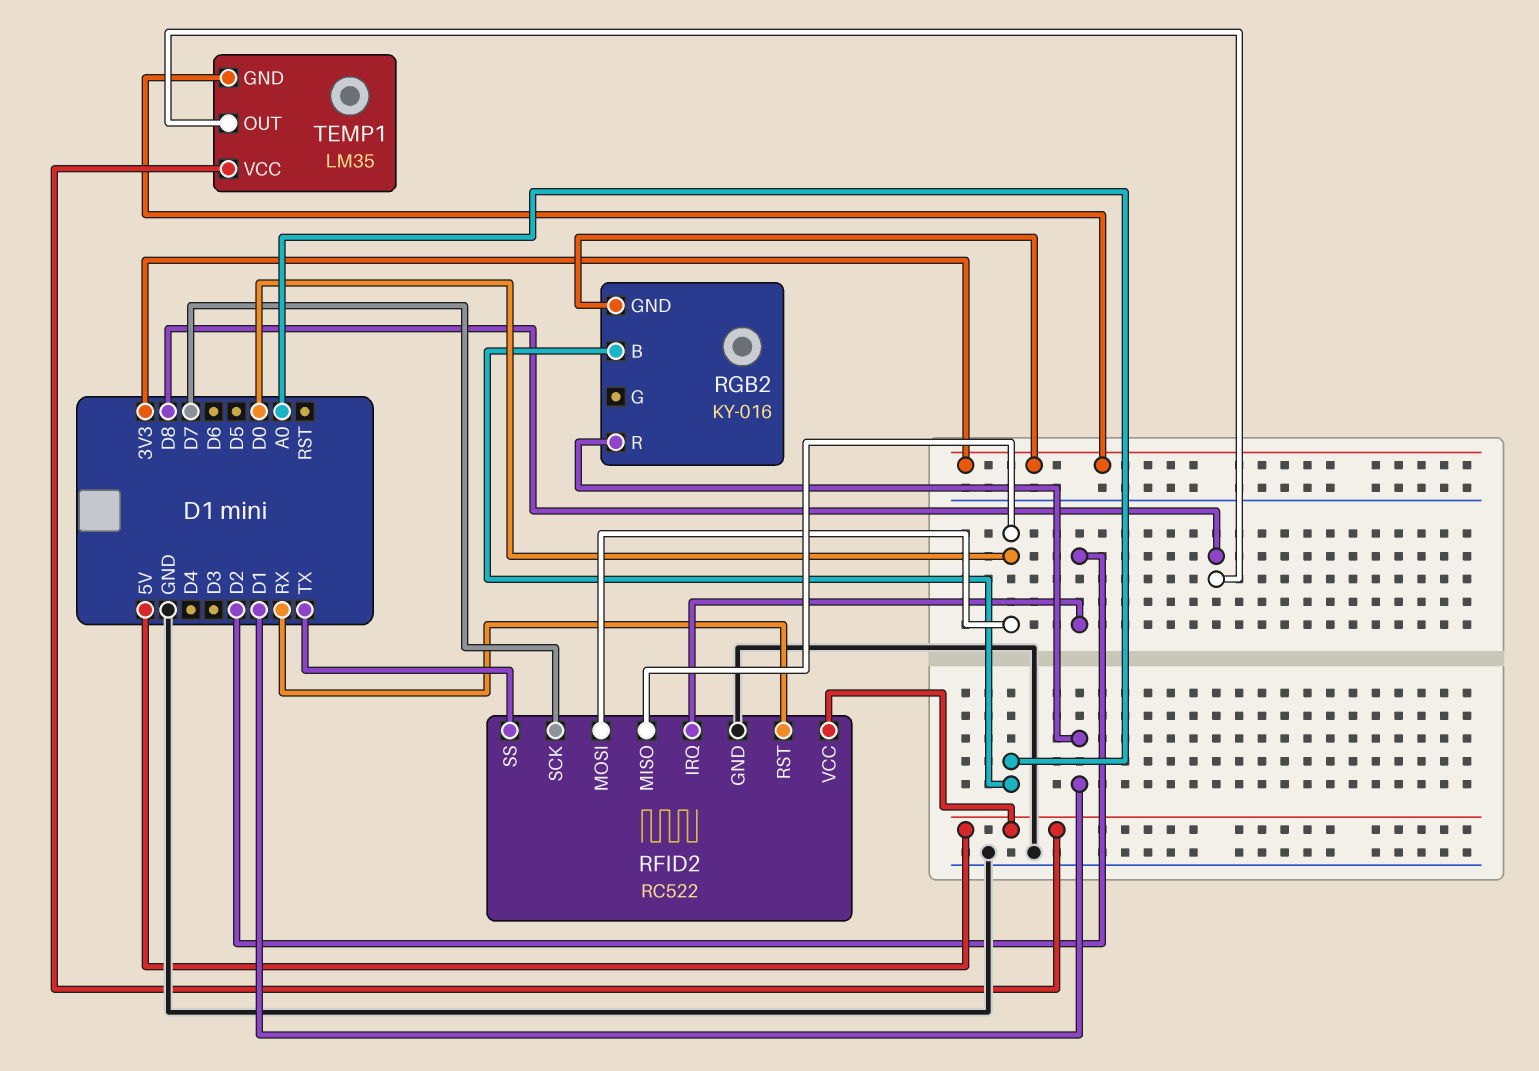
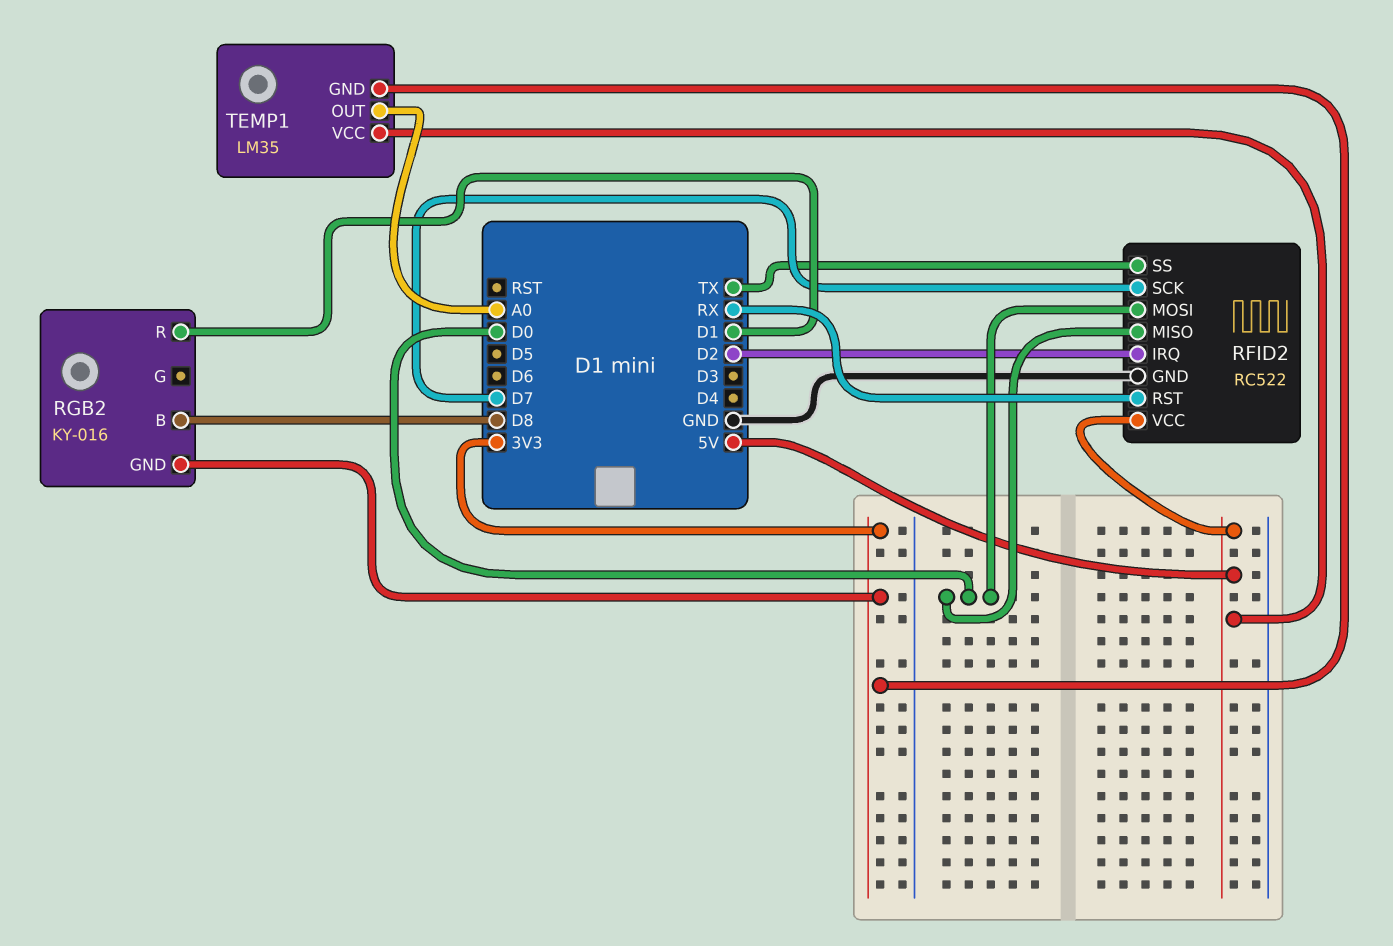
RGB2 pin B: A0 -> D8
TEMP1 pin OUT: D8 -> A0

